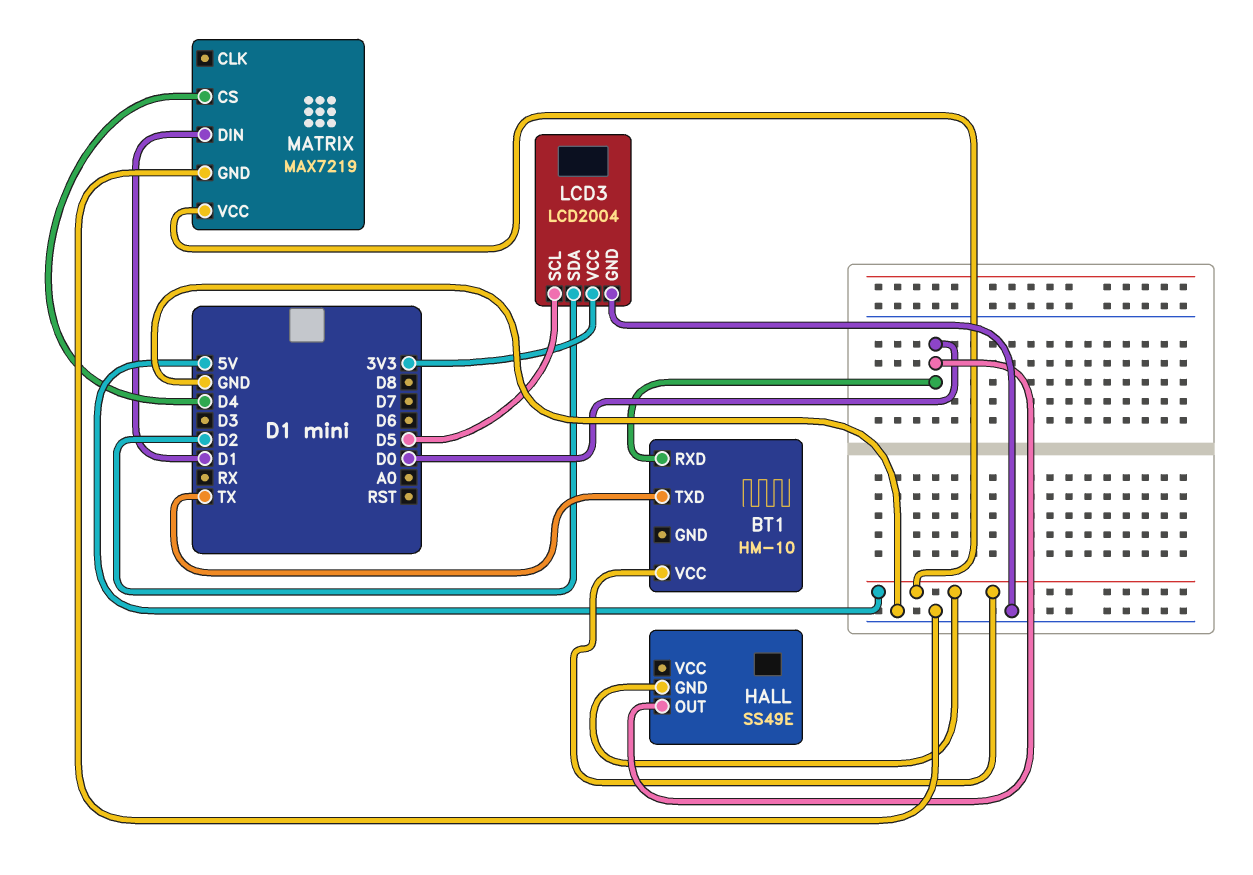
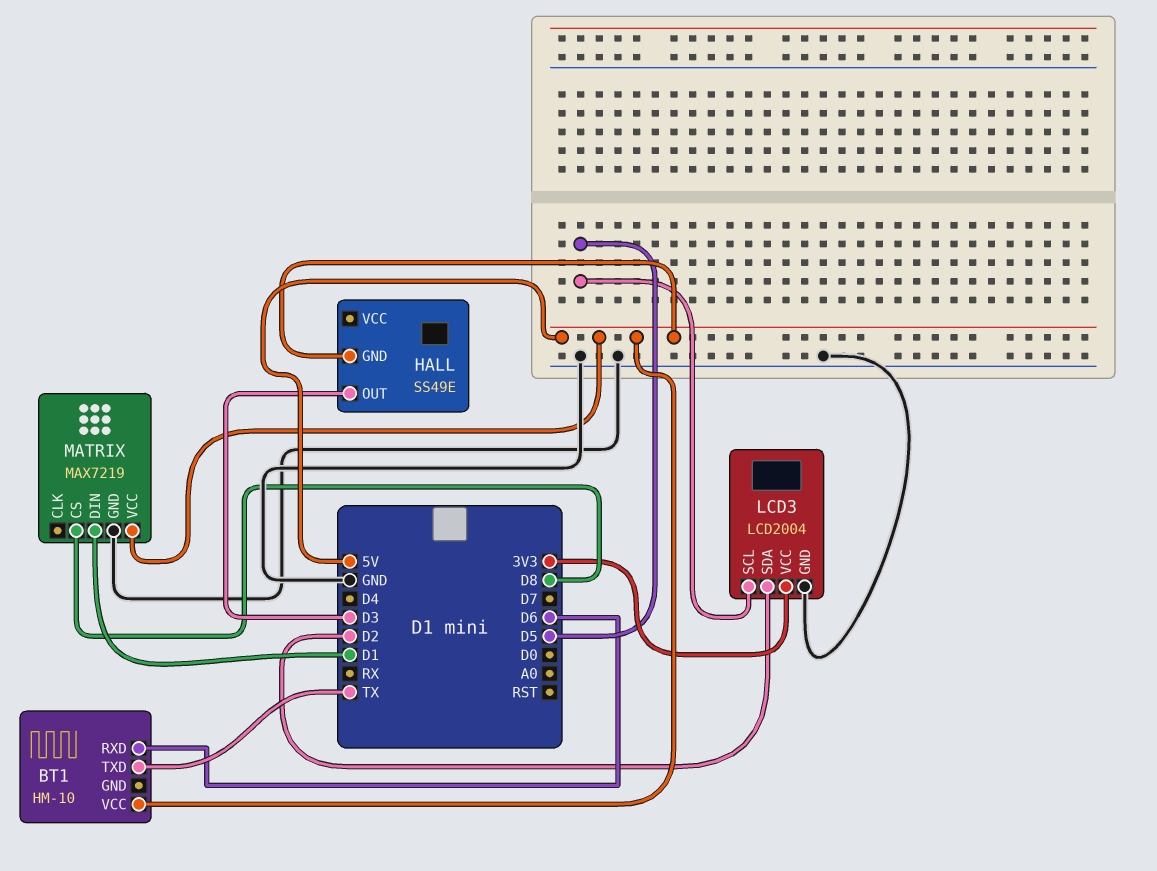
BT1 pin RXD: D0 -> D6
HALL pin OUT: D0 -> D3
MATRIX pin CS: D4 -> D8

